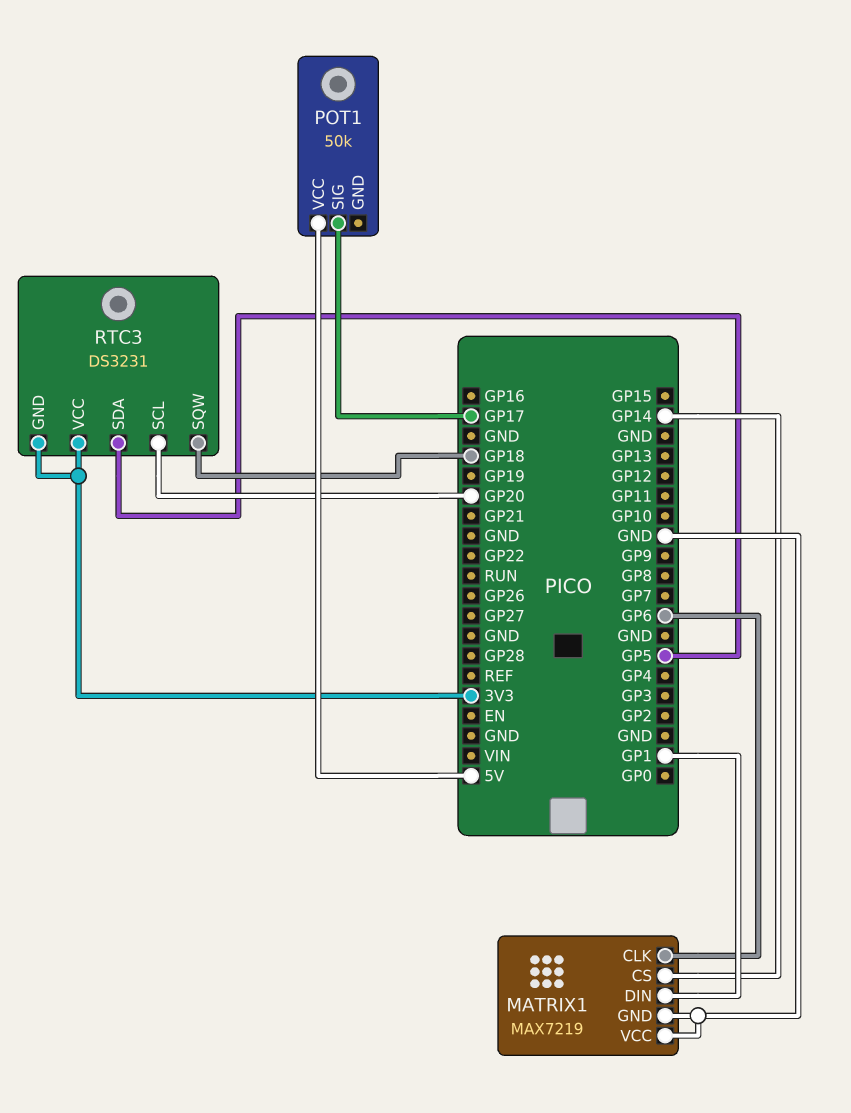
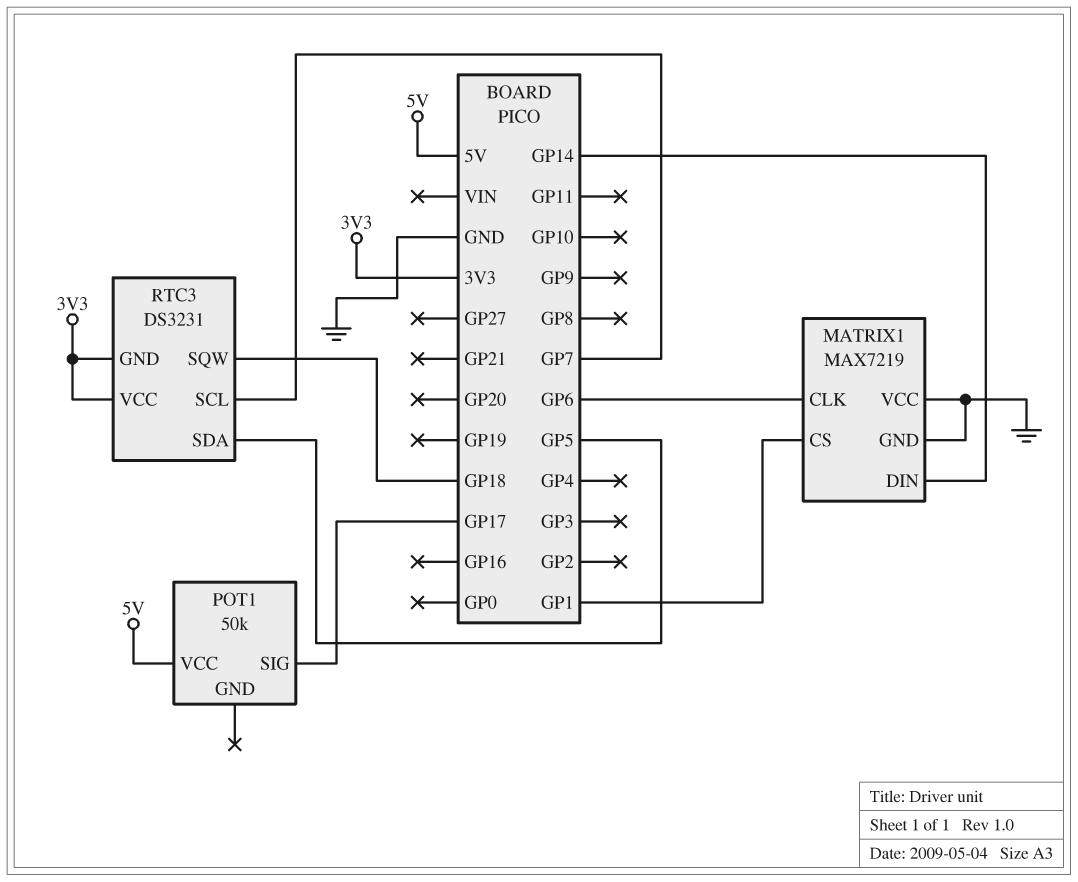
MATRIX1 pin CS: GP14 -> GP1
MATRIX1 pin DIN: GP1 -> GP14
RTC3 pin SCL: GP20 -> GP7

